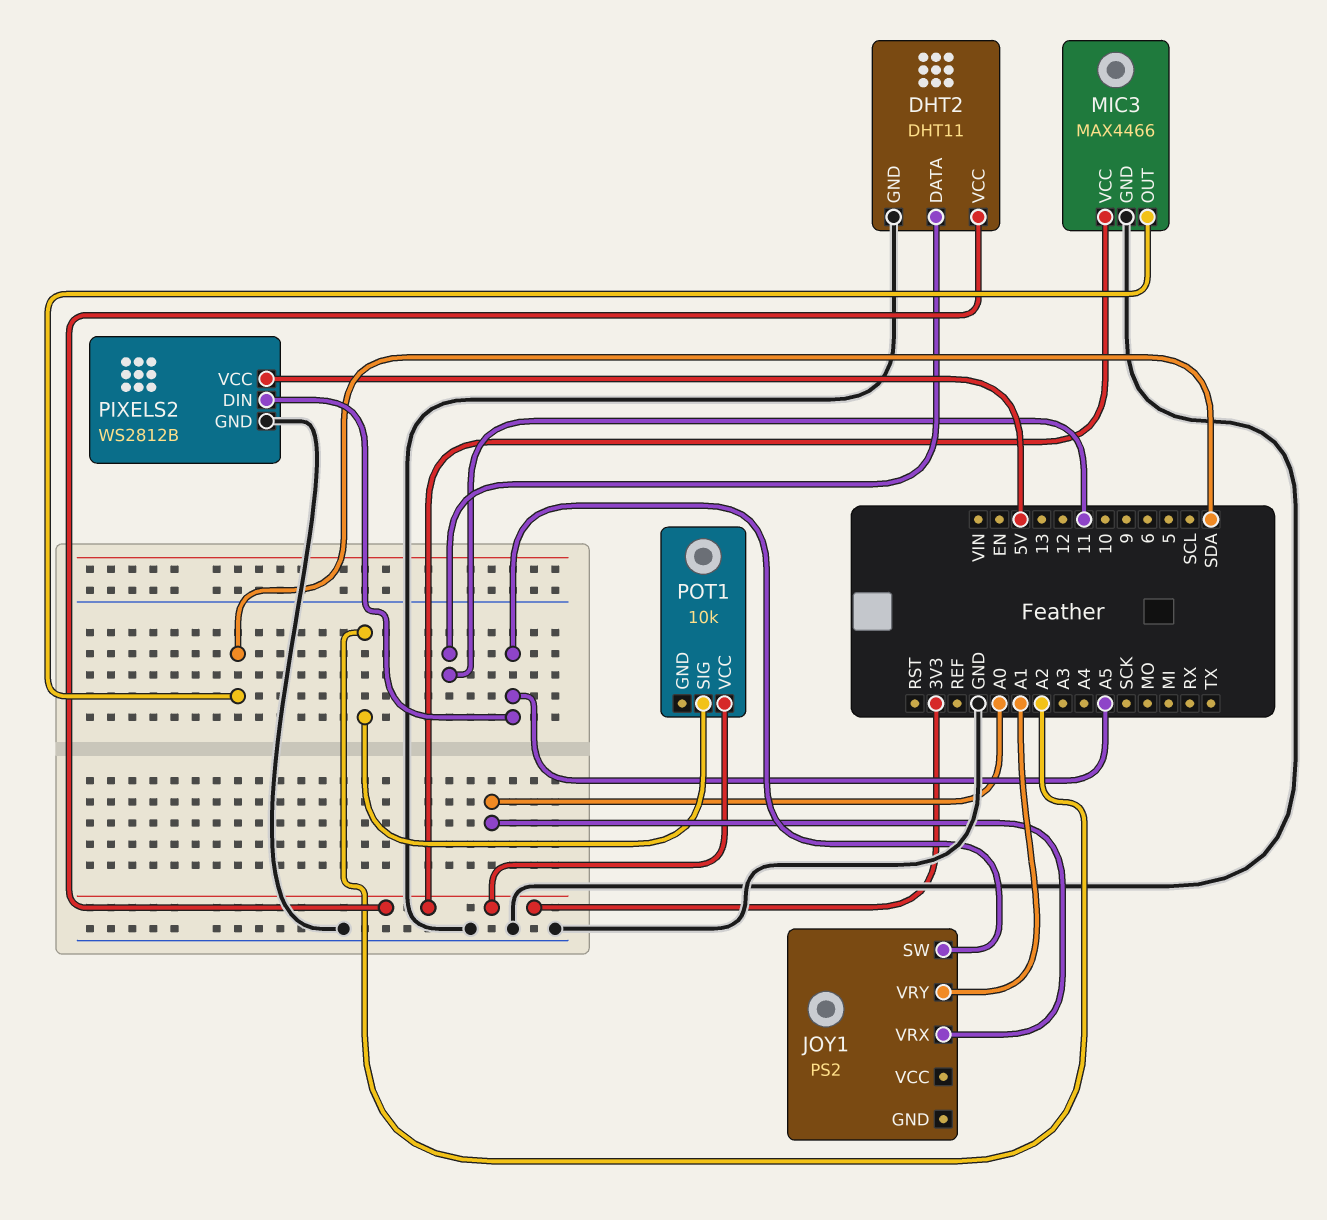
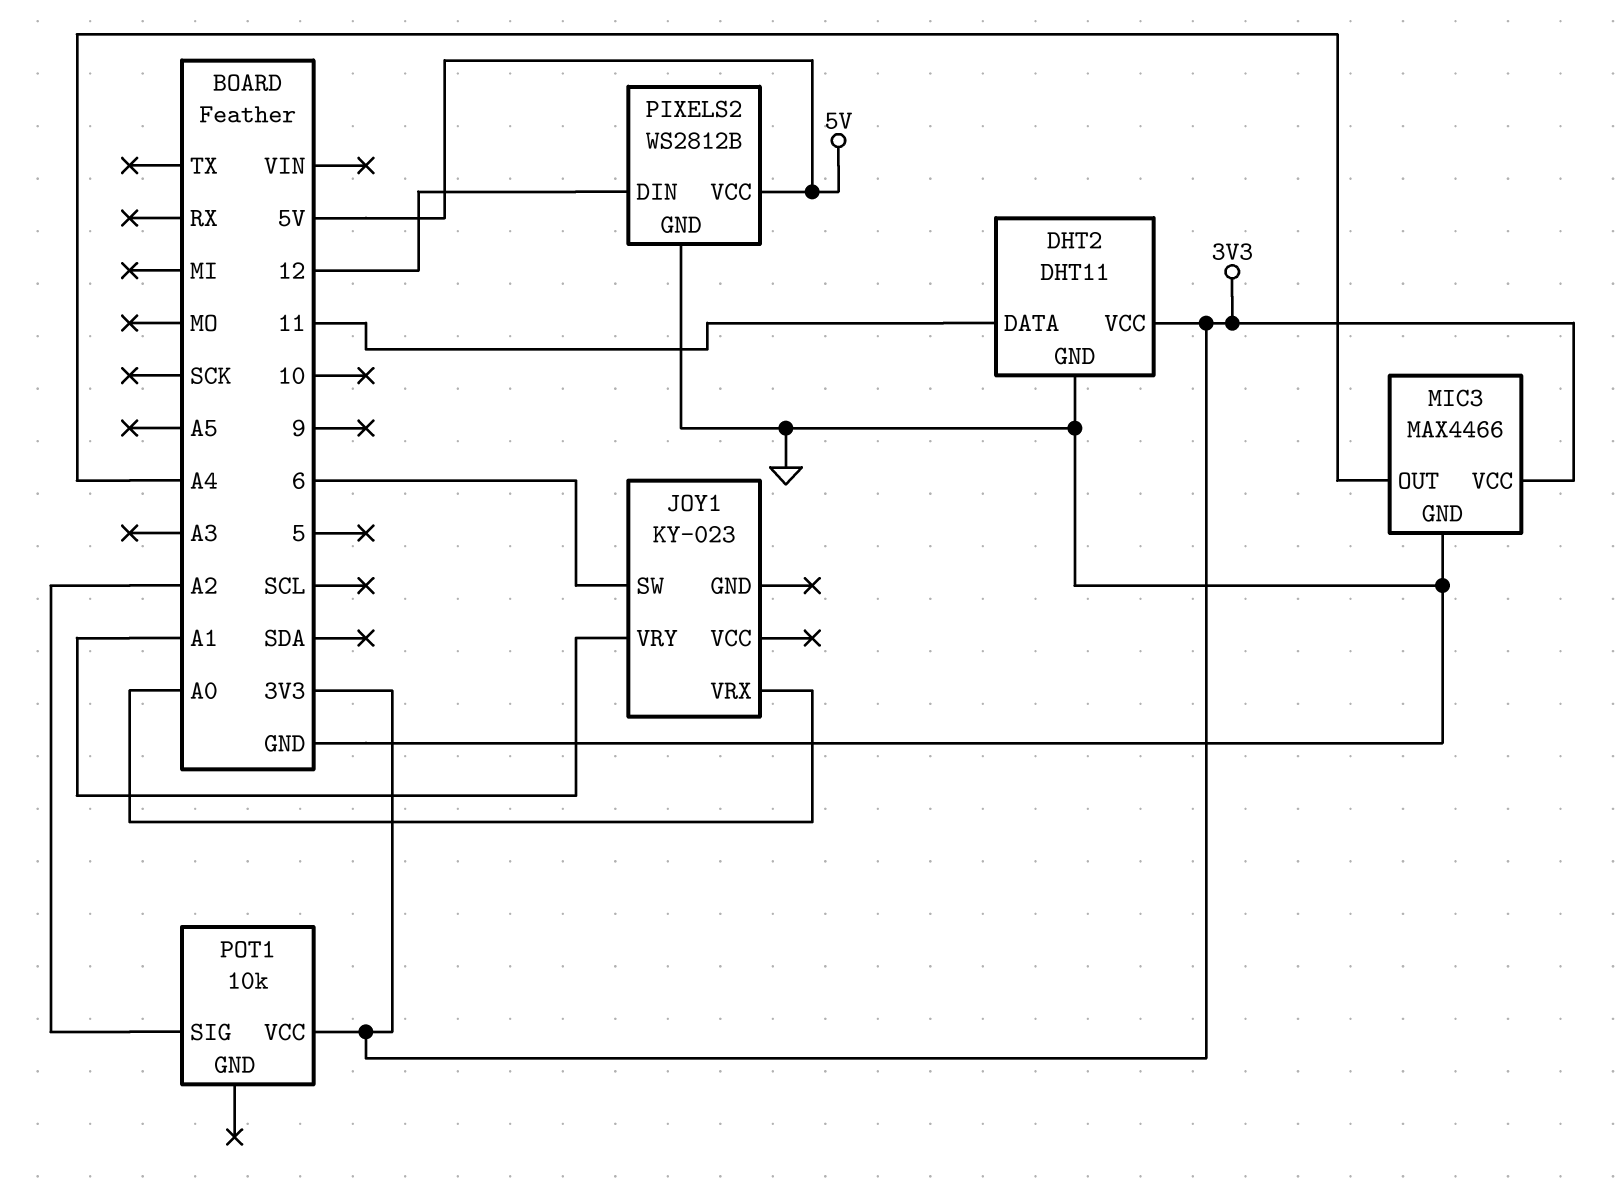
JOY1: PS2 -> KY-023
JOY1 pin SW: A5 -> 6
MIC3 pin OUT: SDA -> A4
PIXELS2 pin DIN: A5 -> 12

